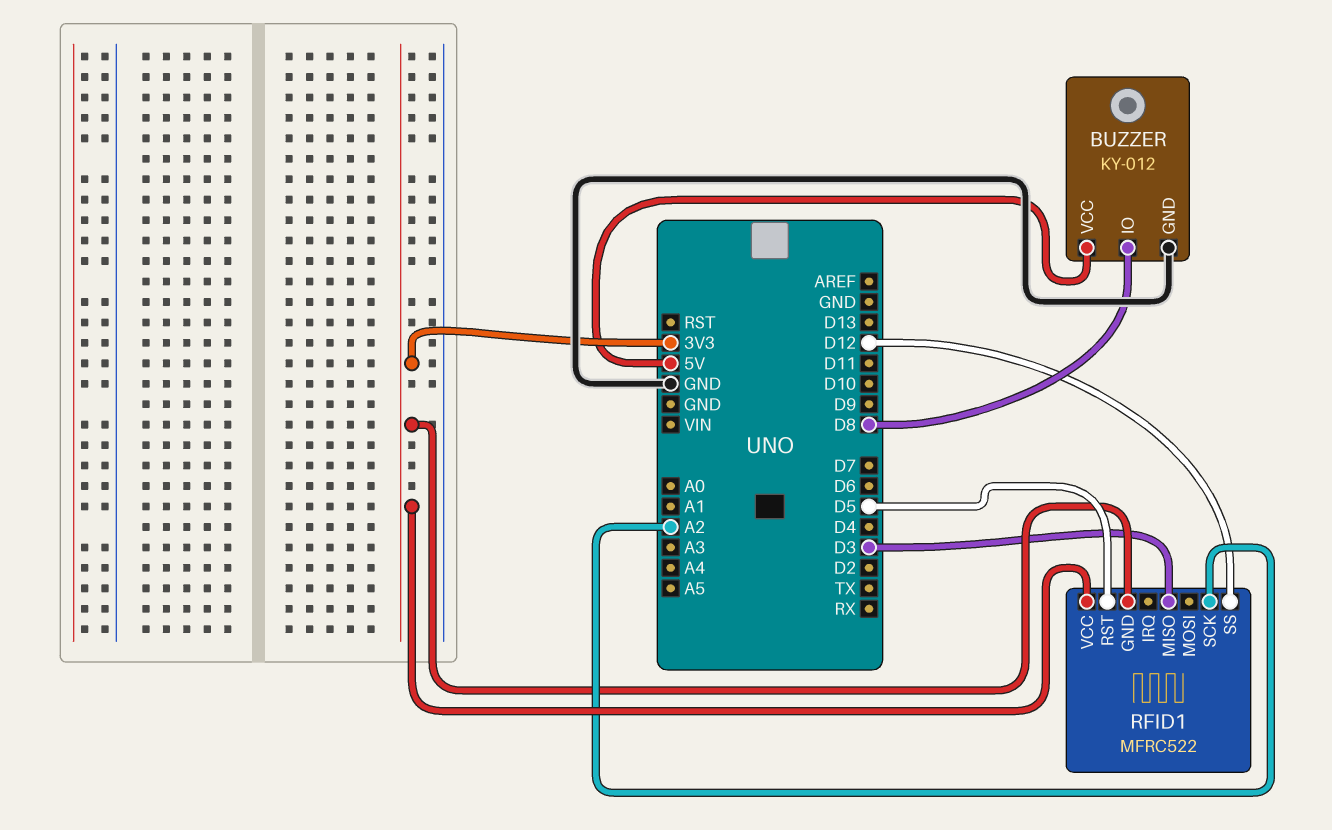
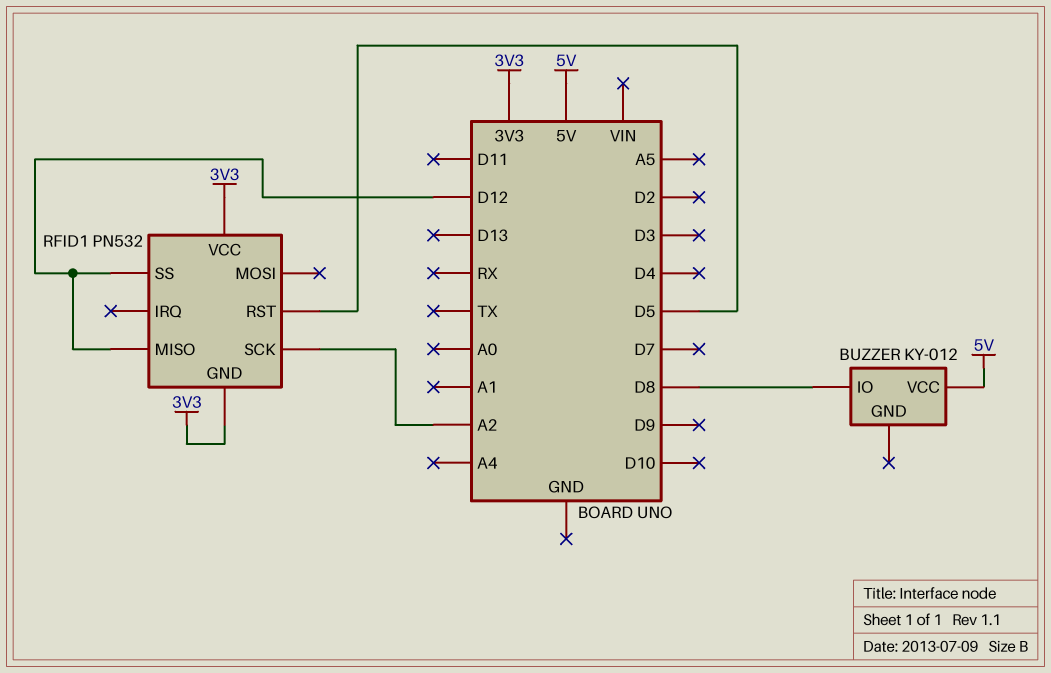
BUZZER pin GND: GND -> none
RFID1: MFRC522 -> PN532
RFID1 pin MISO: D3 -> D12

